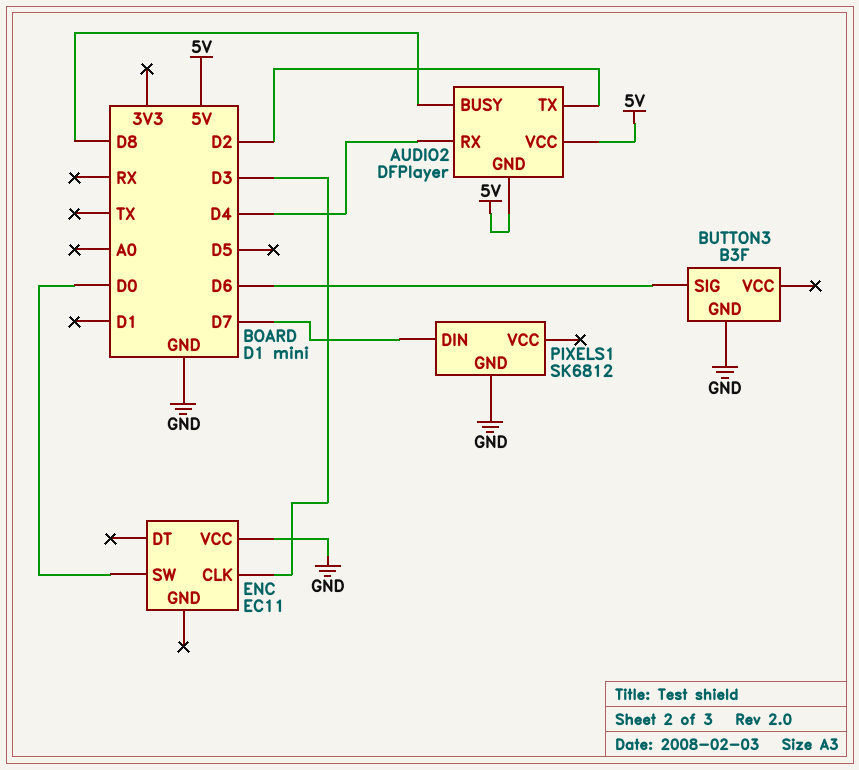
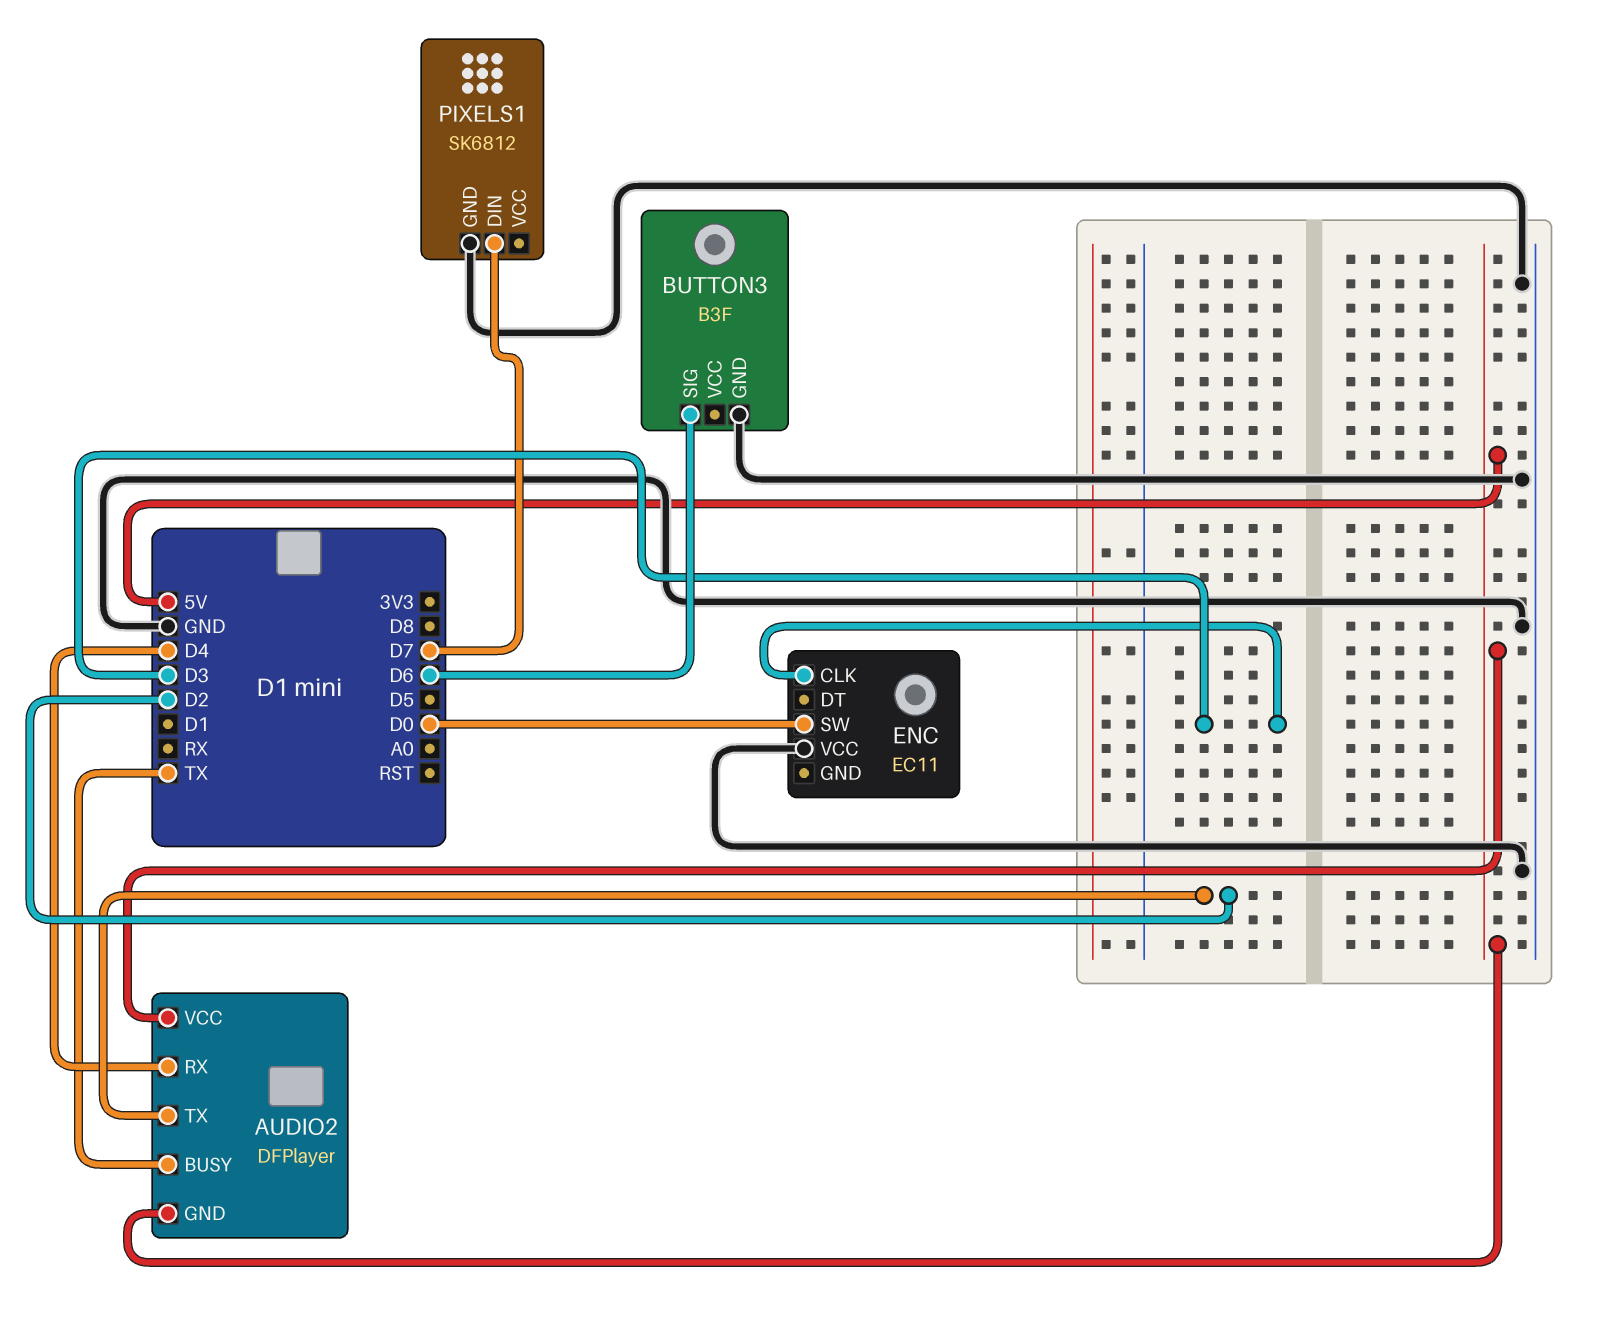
AUDIO2 pin BUSY: D8 -> TX

